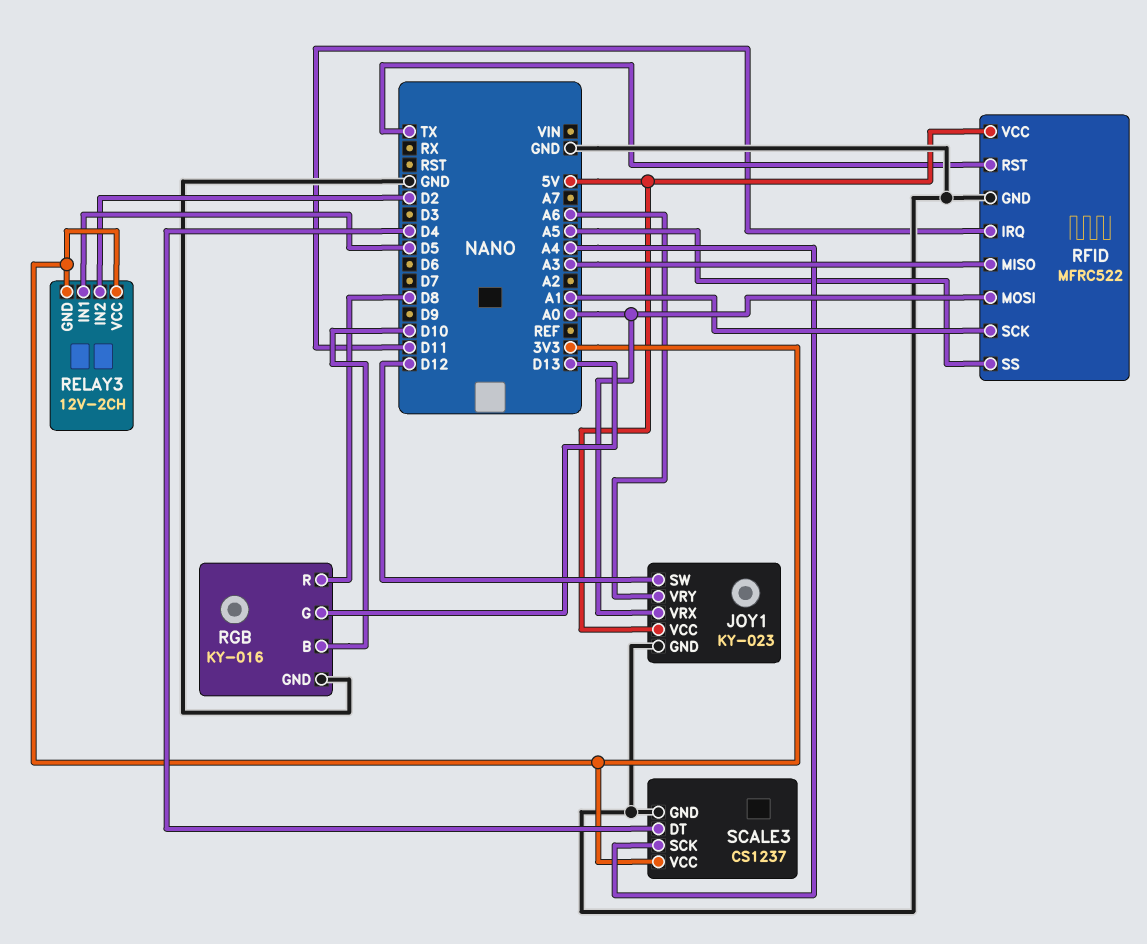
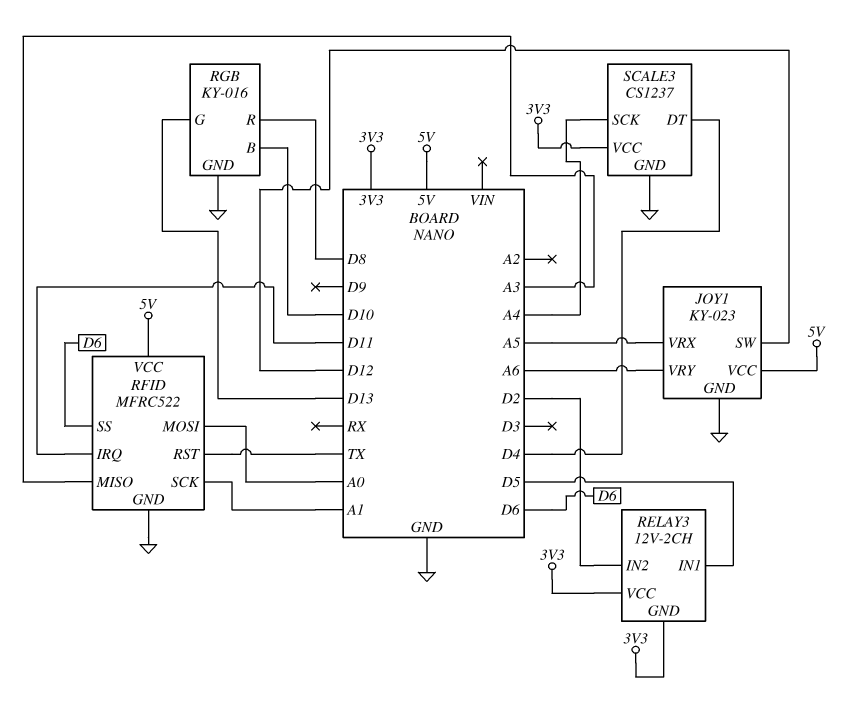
JOY1 pin VRX: A0 -> A5
RFID pin SS: A5 -> D6

